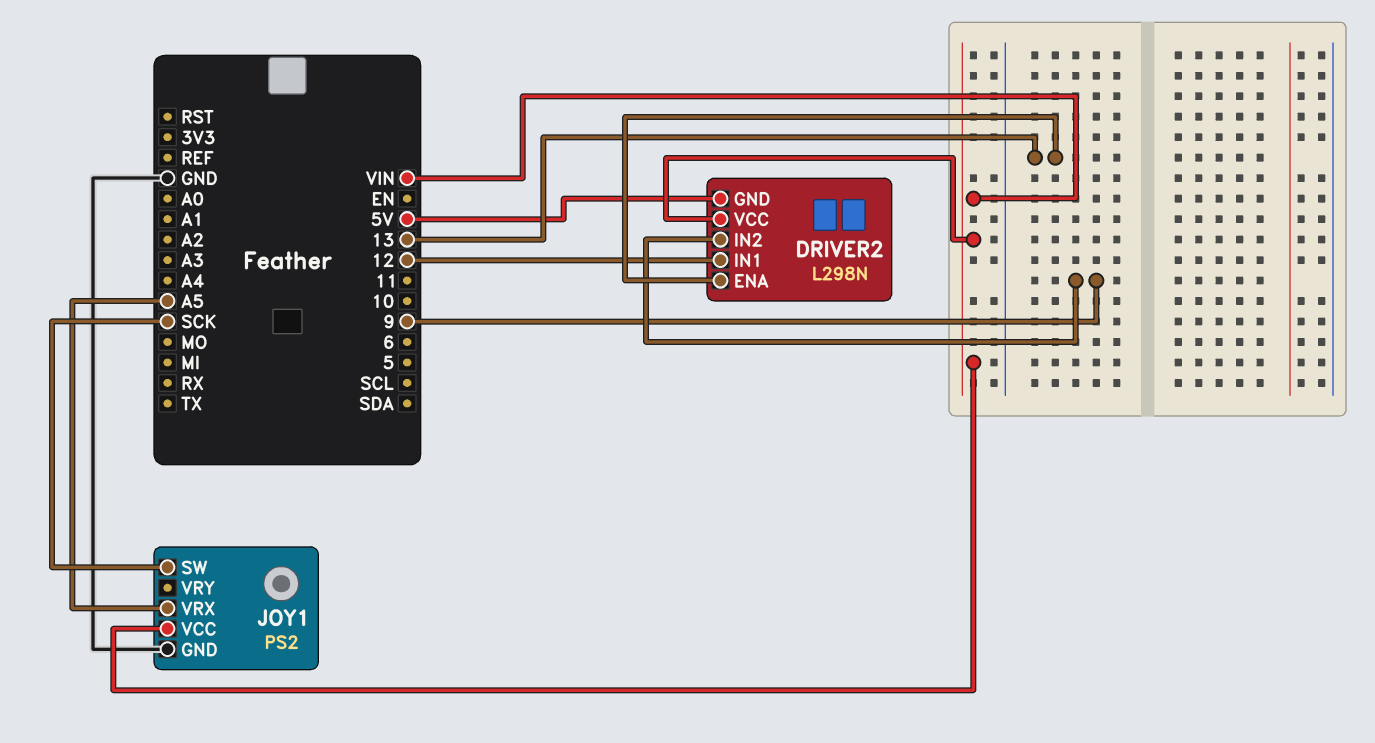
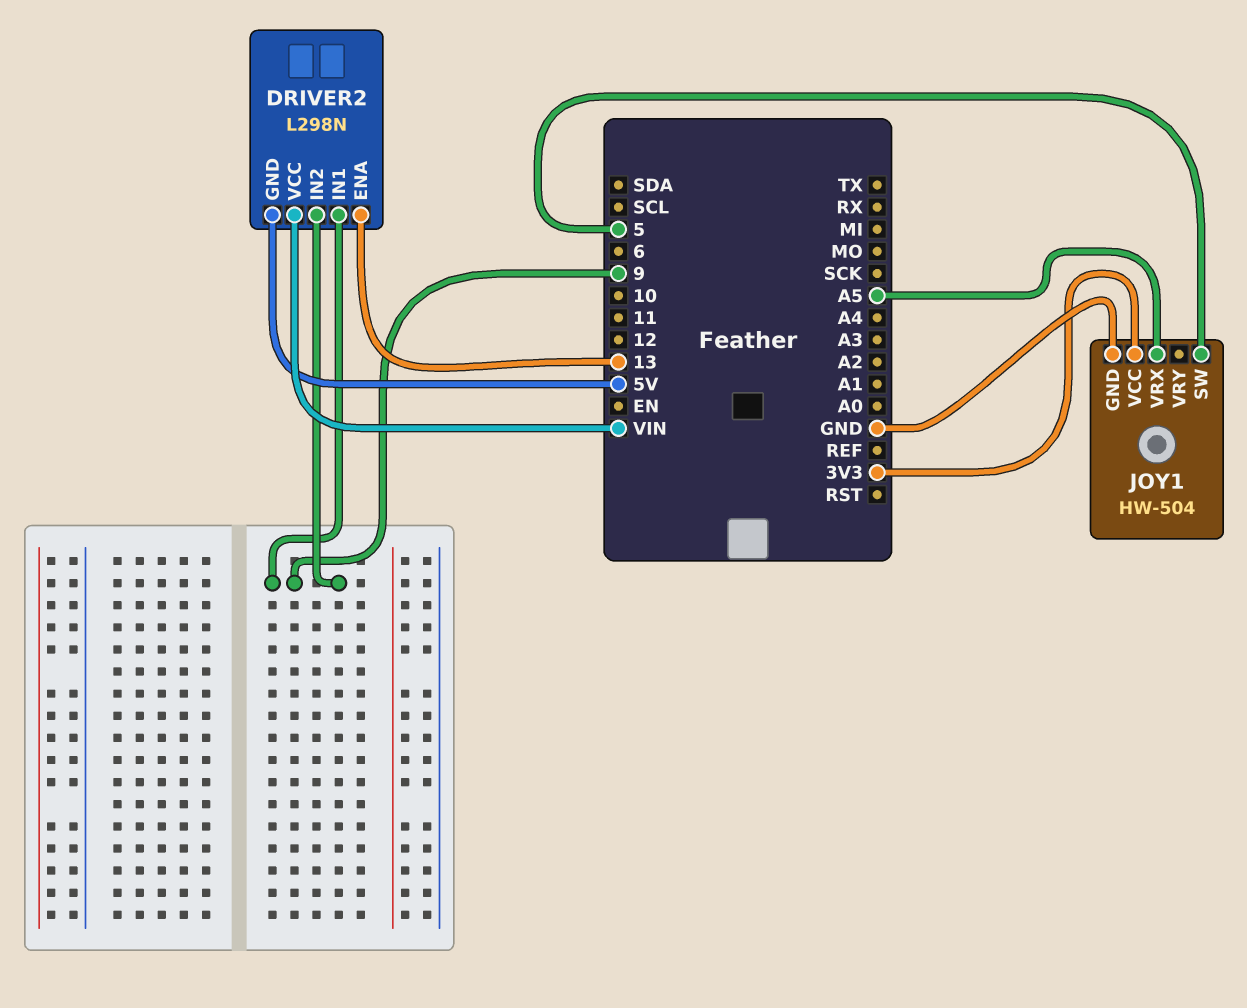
DRIVER2 pin IN1: 12 -> 9
JOY1: PS2 -> HW-504
JOY1 pin SW: SCK -> 5
JOY1 pin VCC: VIN -> 3V3

